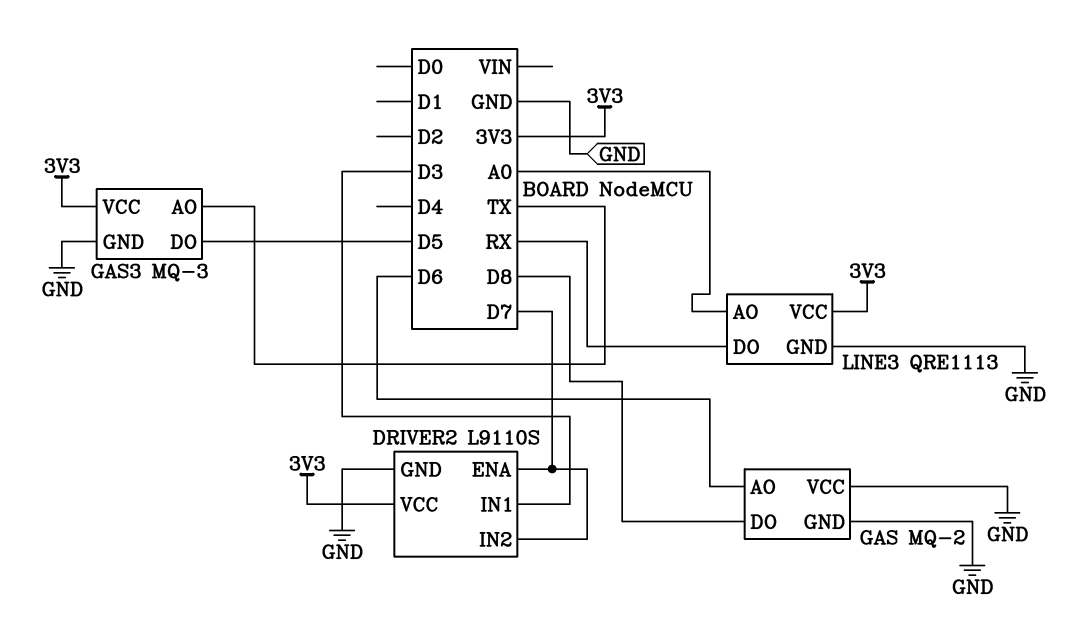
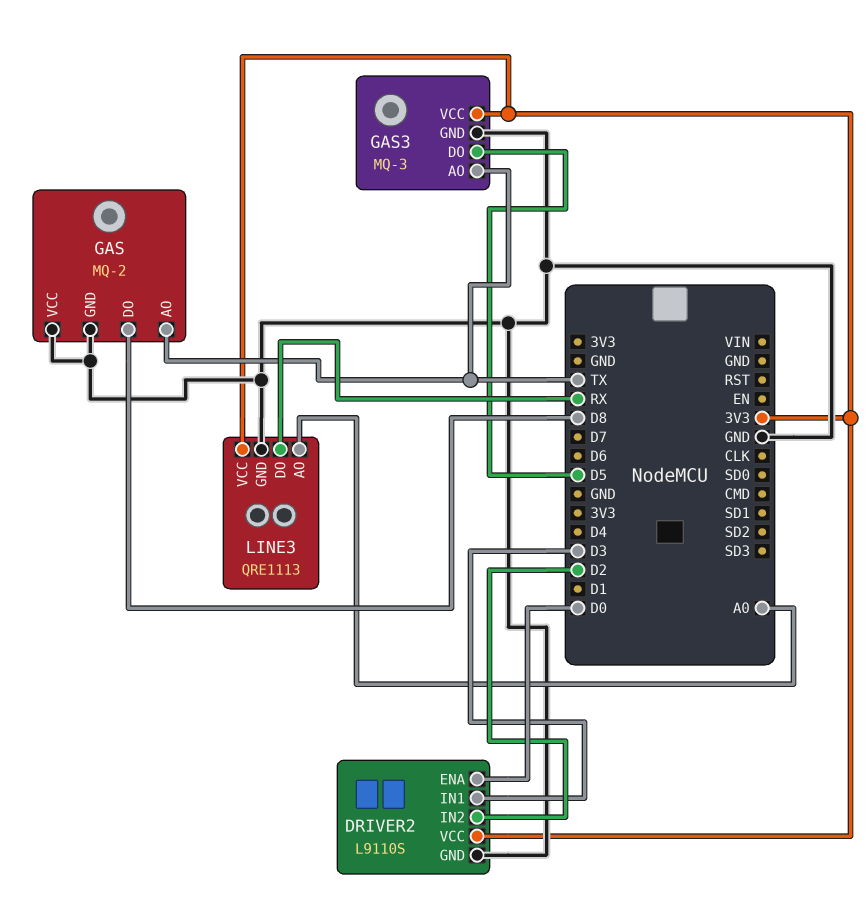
DRIVER2 pin ENA: D7 -> D0
DRIVER2 pin IN2: D7 -> D2
GAS pin AO: D6 -> TX

